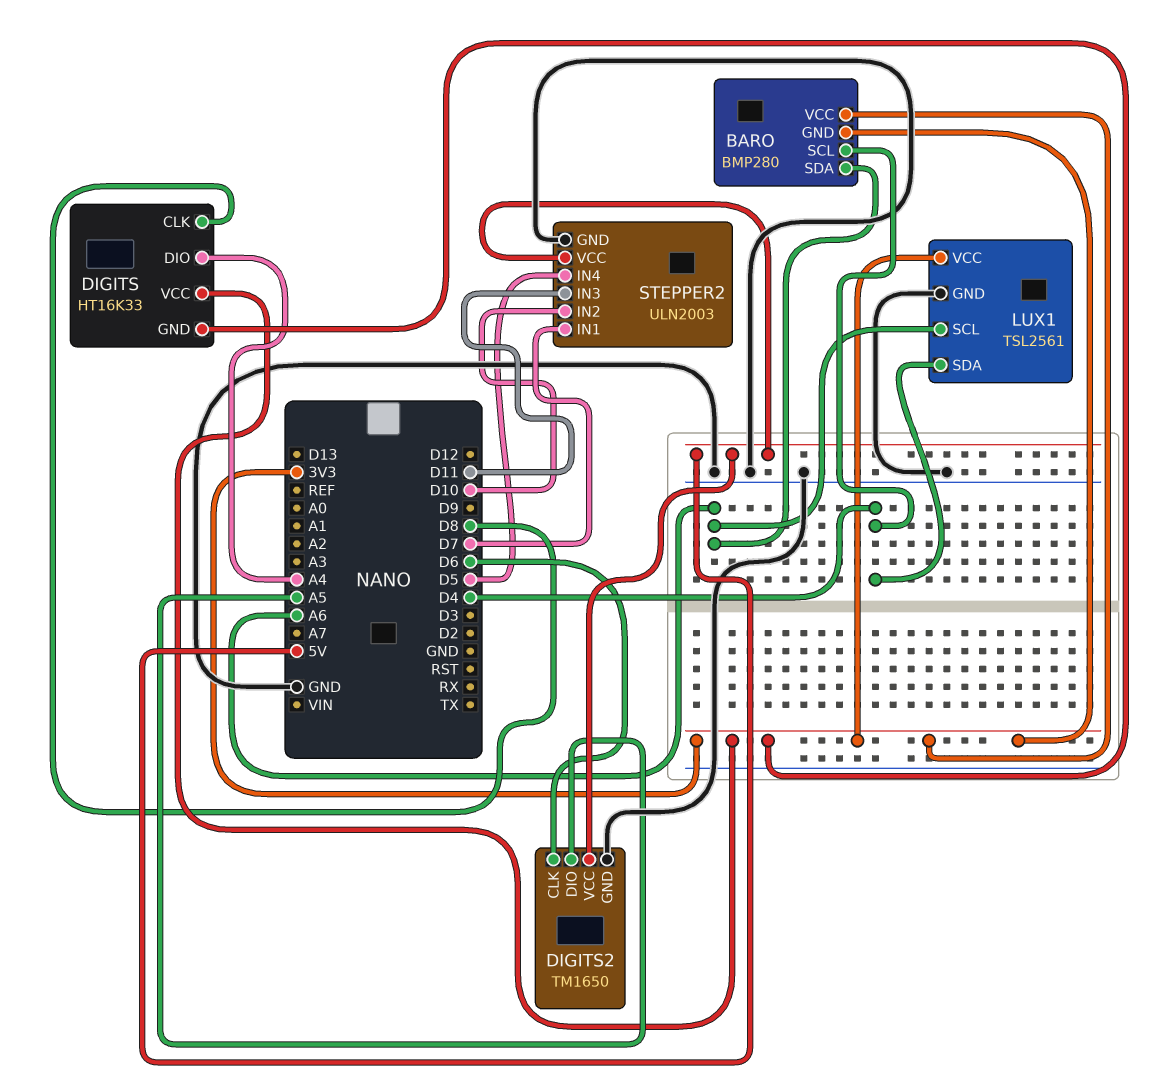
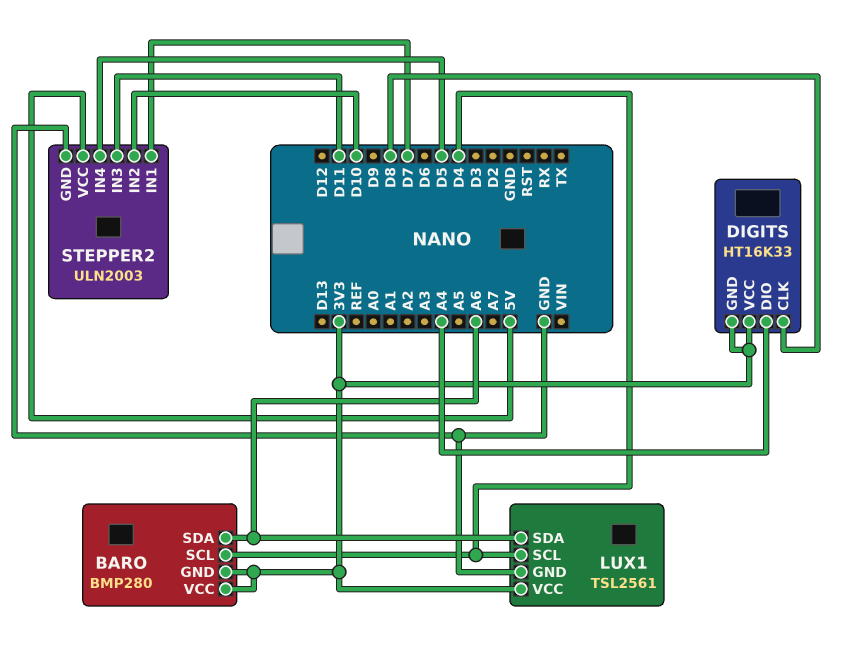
DIGITS2: TM1650 -> none
DIGITS2 pin CLK: D6 -> none
DIGITS2 pin DIO: A5 -> none
DIGITS2 pin GND: GND -> none
DIGITS2 pin VCC: 5V -> none
LUX1 pin SCL: A6 -> D4
LUX1 pin SDA: D4 -> A6

